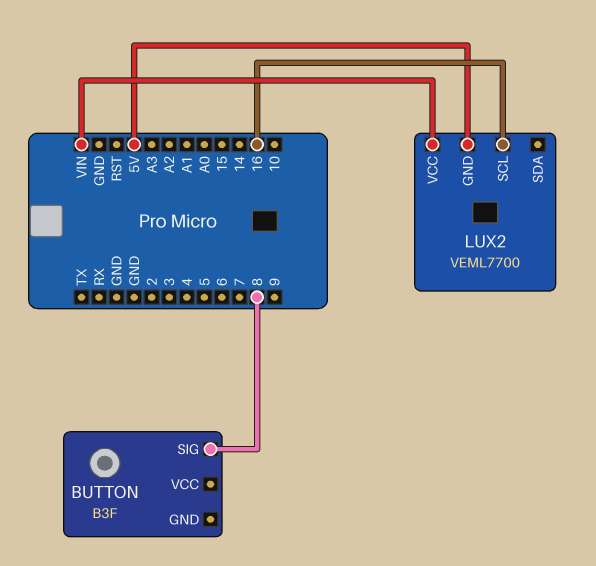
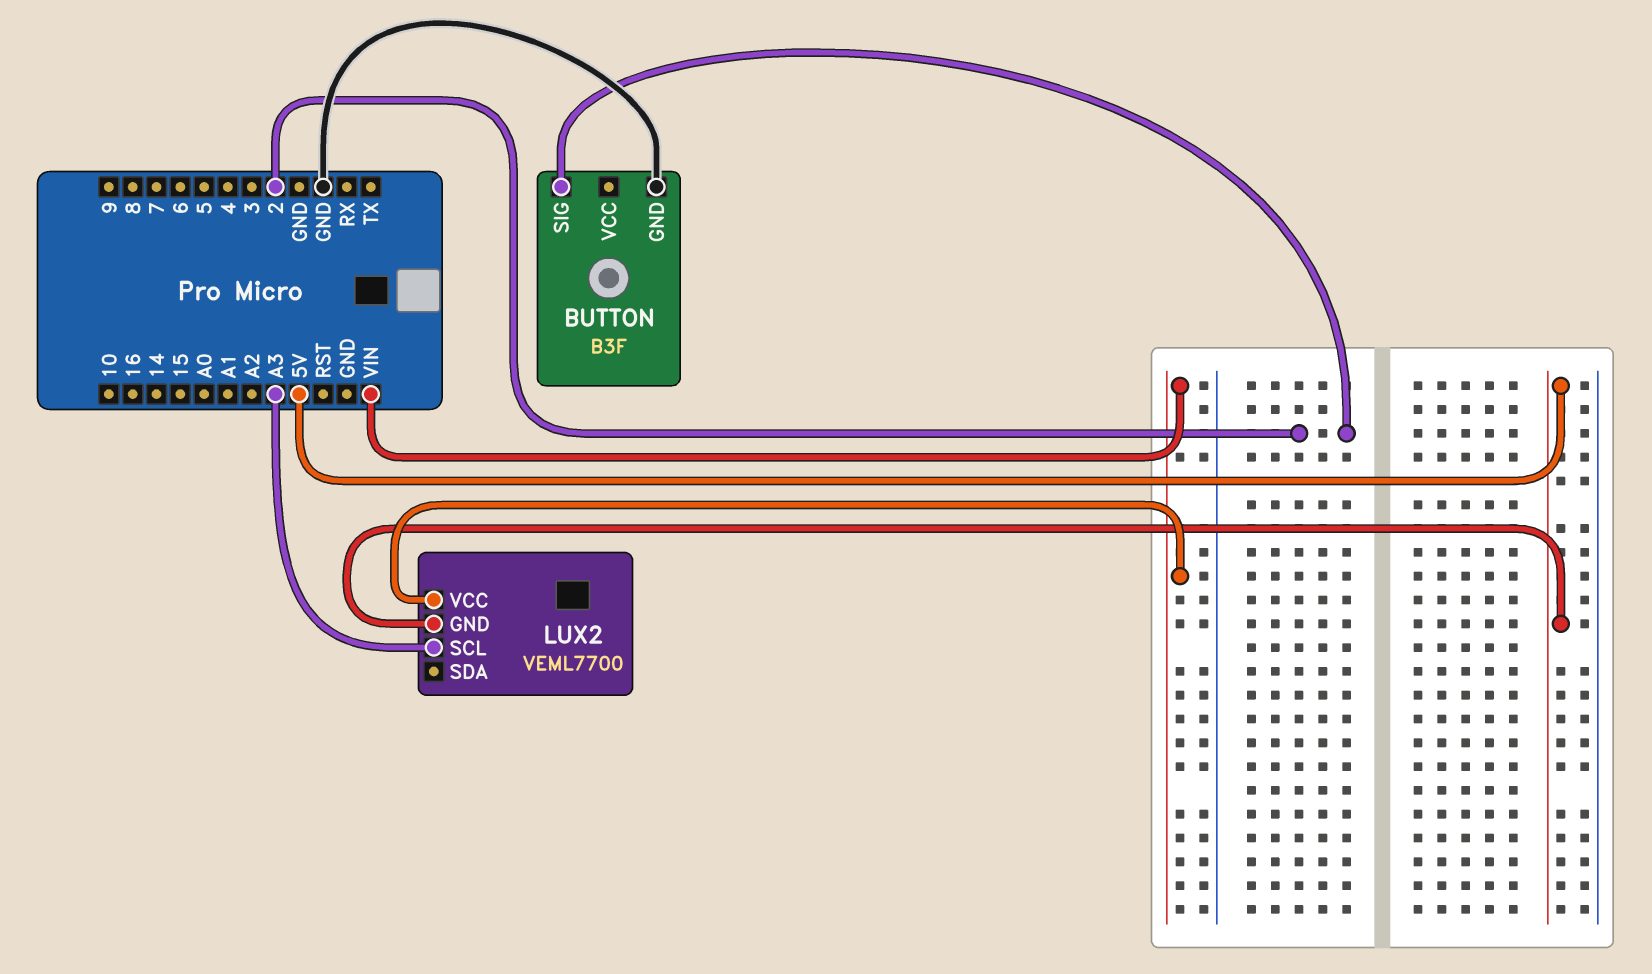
BUTTON pin GND: none -> GND
BUTTON pin SIG: 8 -> 2
LUX2 pin SCL: 16 -> A3

